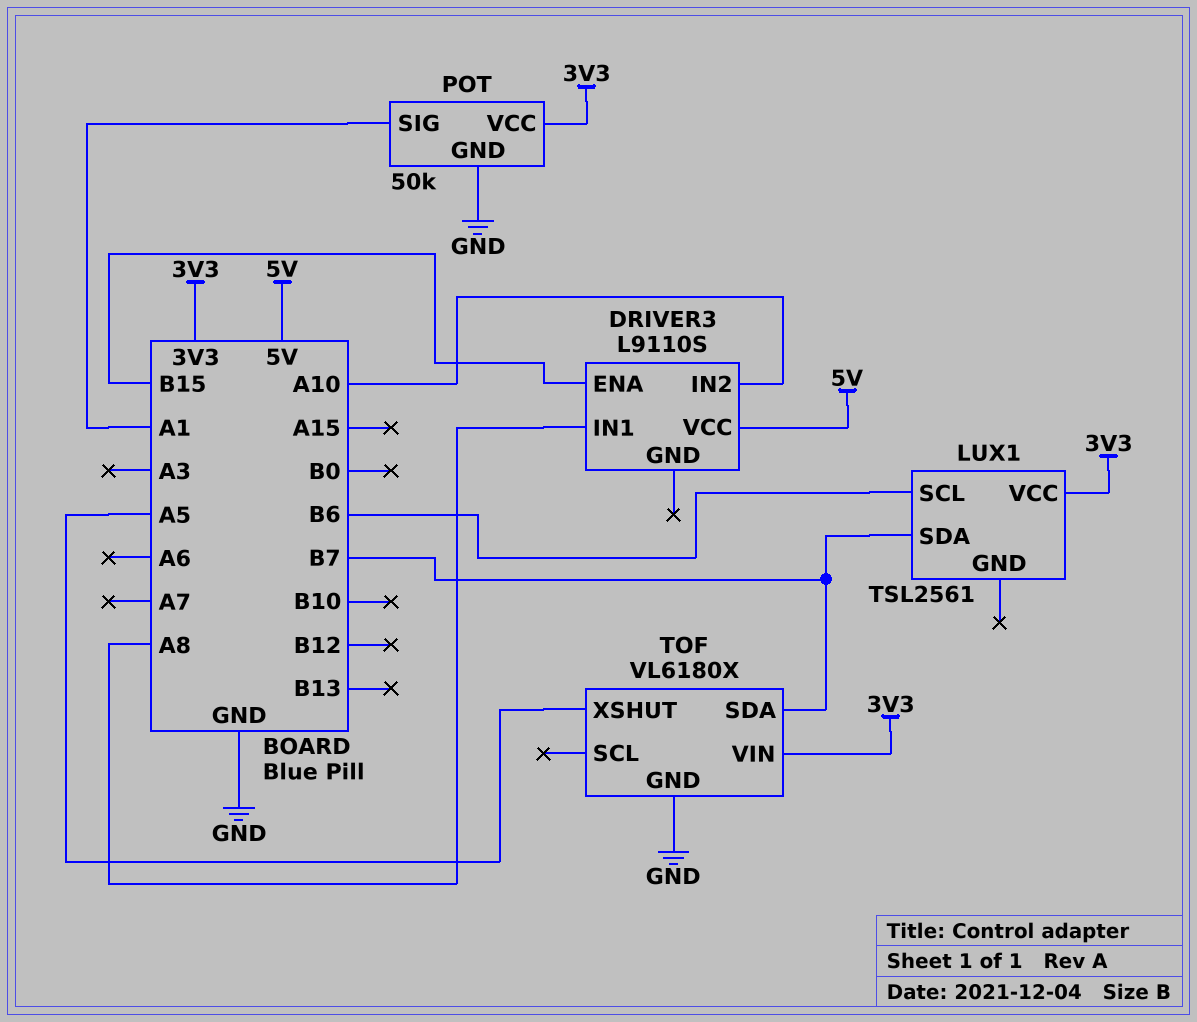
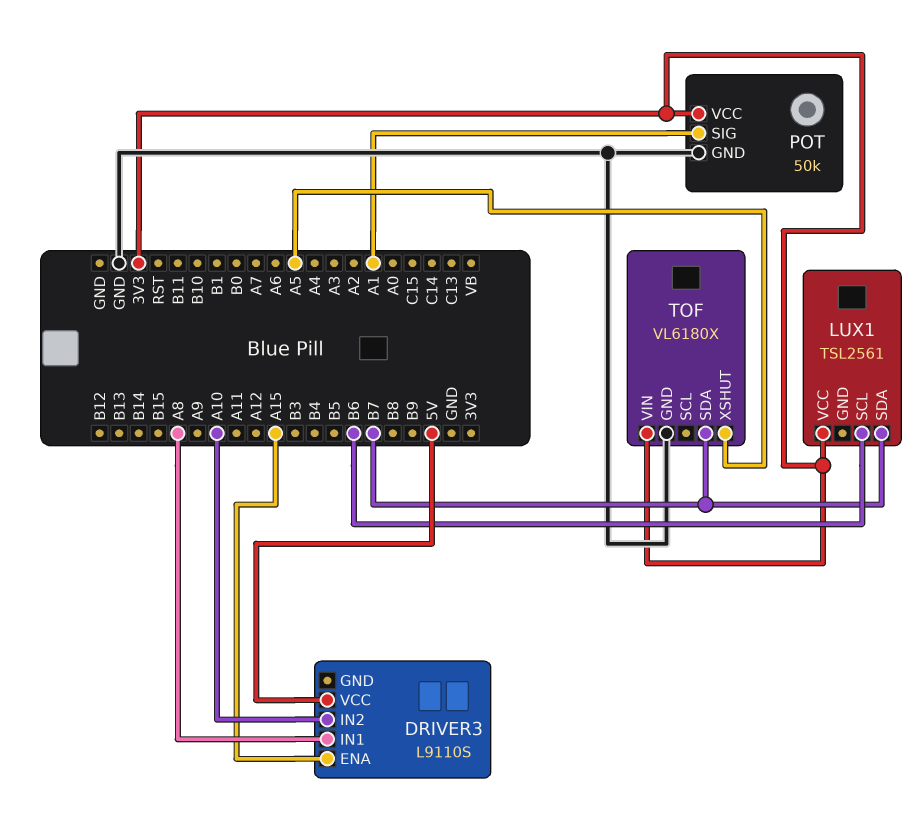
DRIVER3 pin ENA: B15 -> A15

